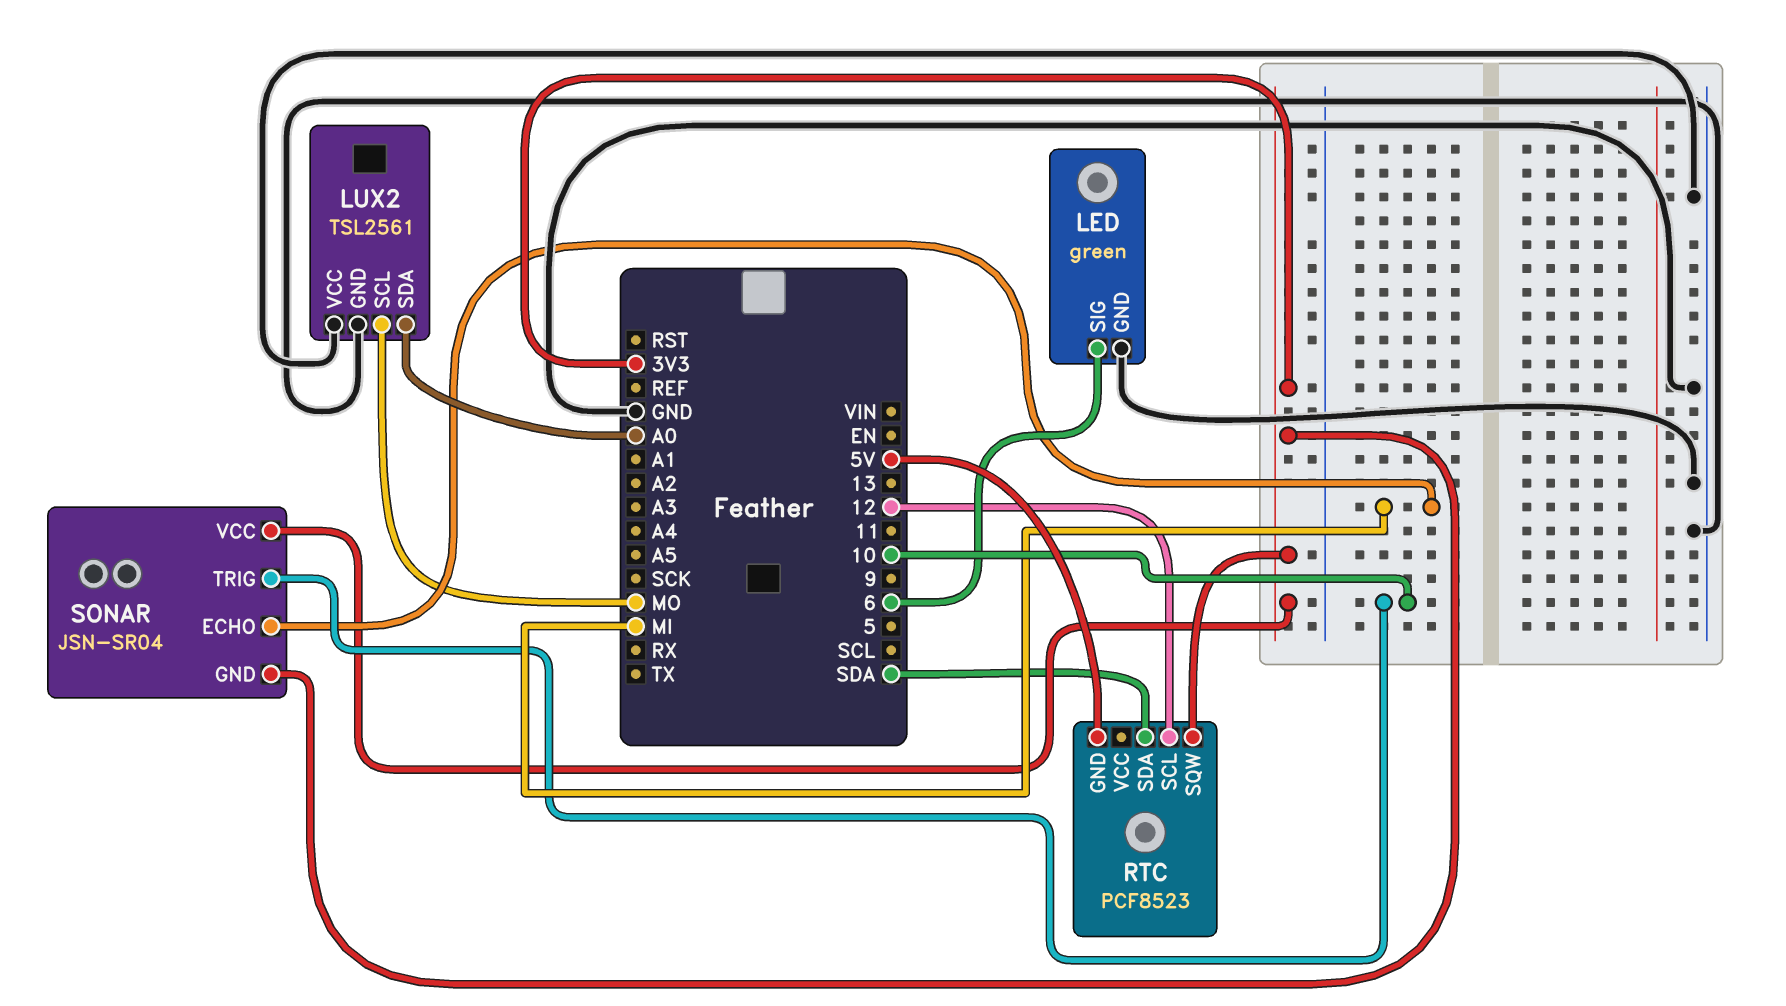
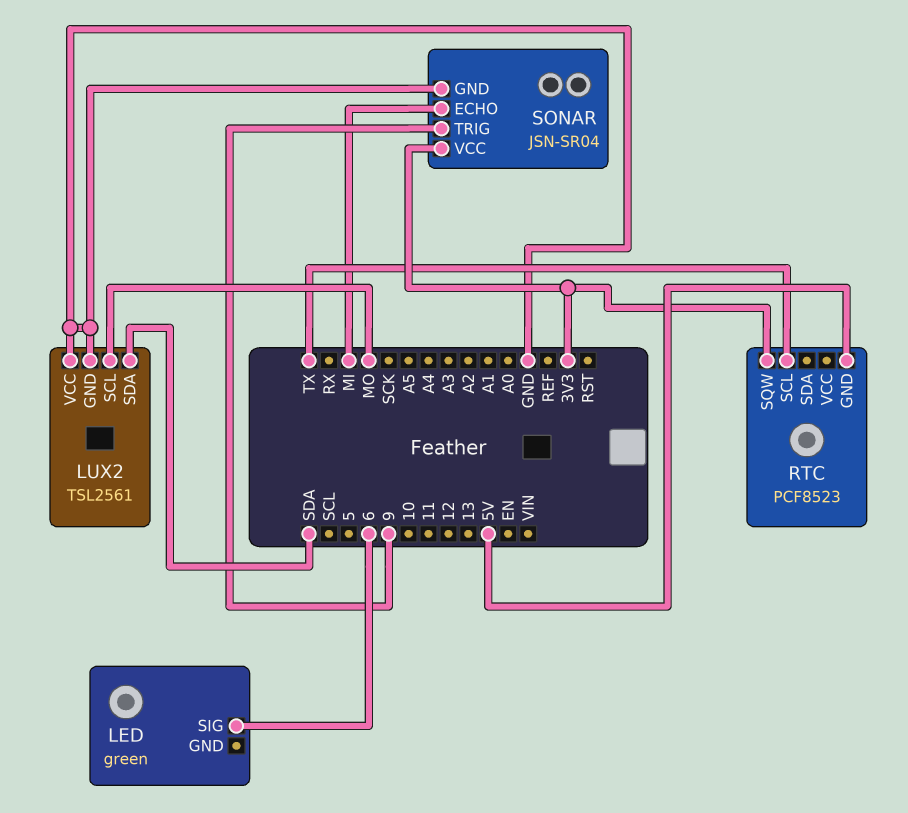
LED pin GND: GND -> none
LUX2 pin SDA: A0 -> SDA
RTC pin SCL: 12 -> TX
RTC pin SDA: SDA -> none
SONAR pin GND: 3V3 -> GND
SONAR pin TRIG: 10 -> 9

